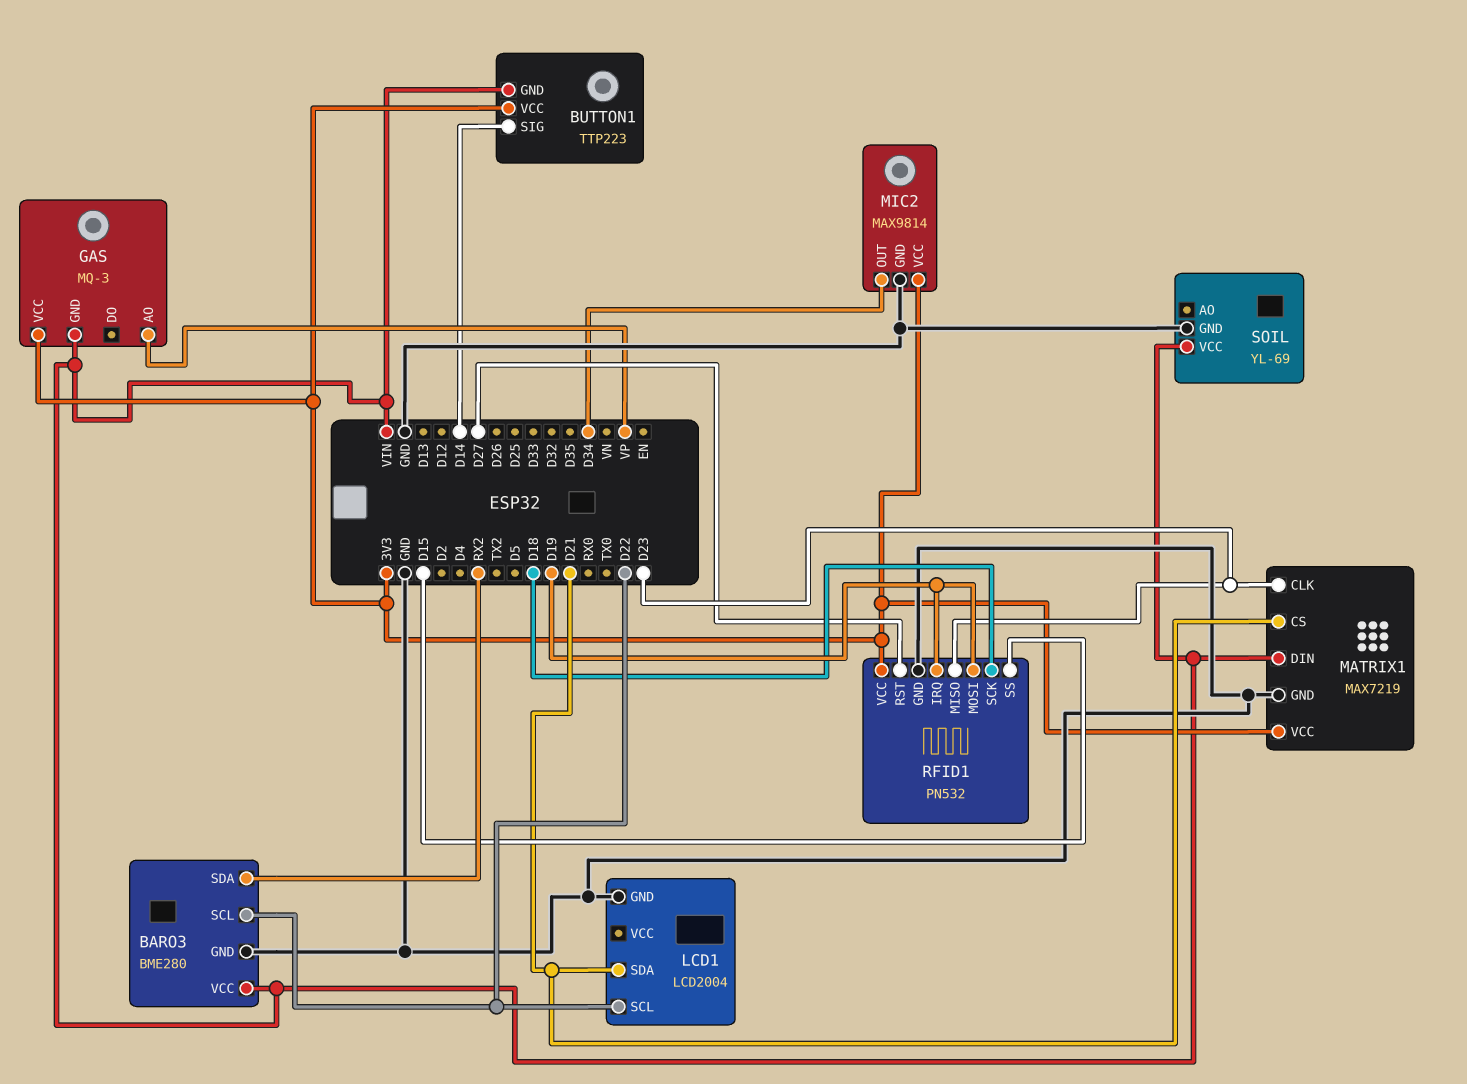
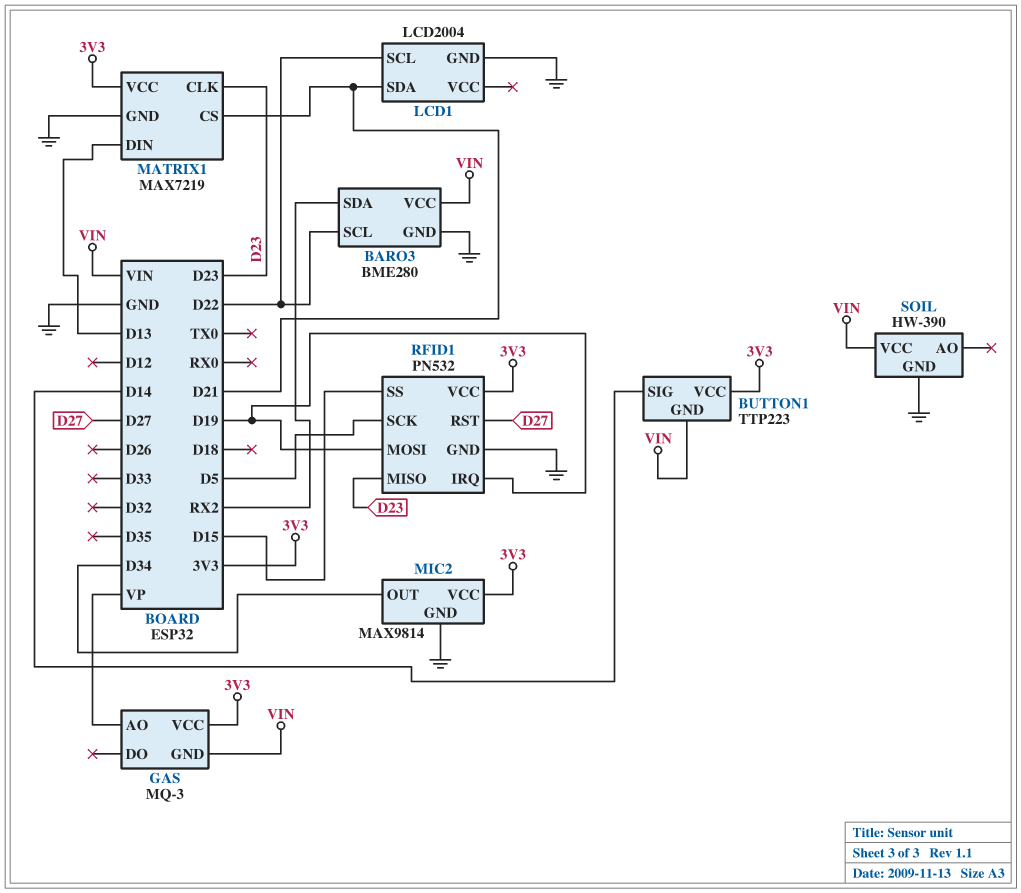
MATRIX1 pin DIN: VIN -> D13
RFID1 pin SCK: D18 -> D5
SOIL: YL-69 -> HW-390

